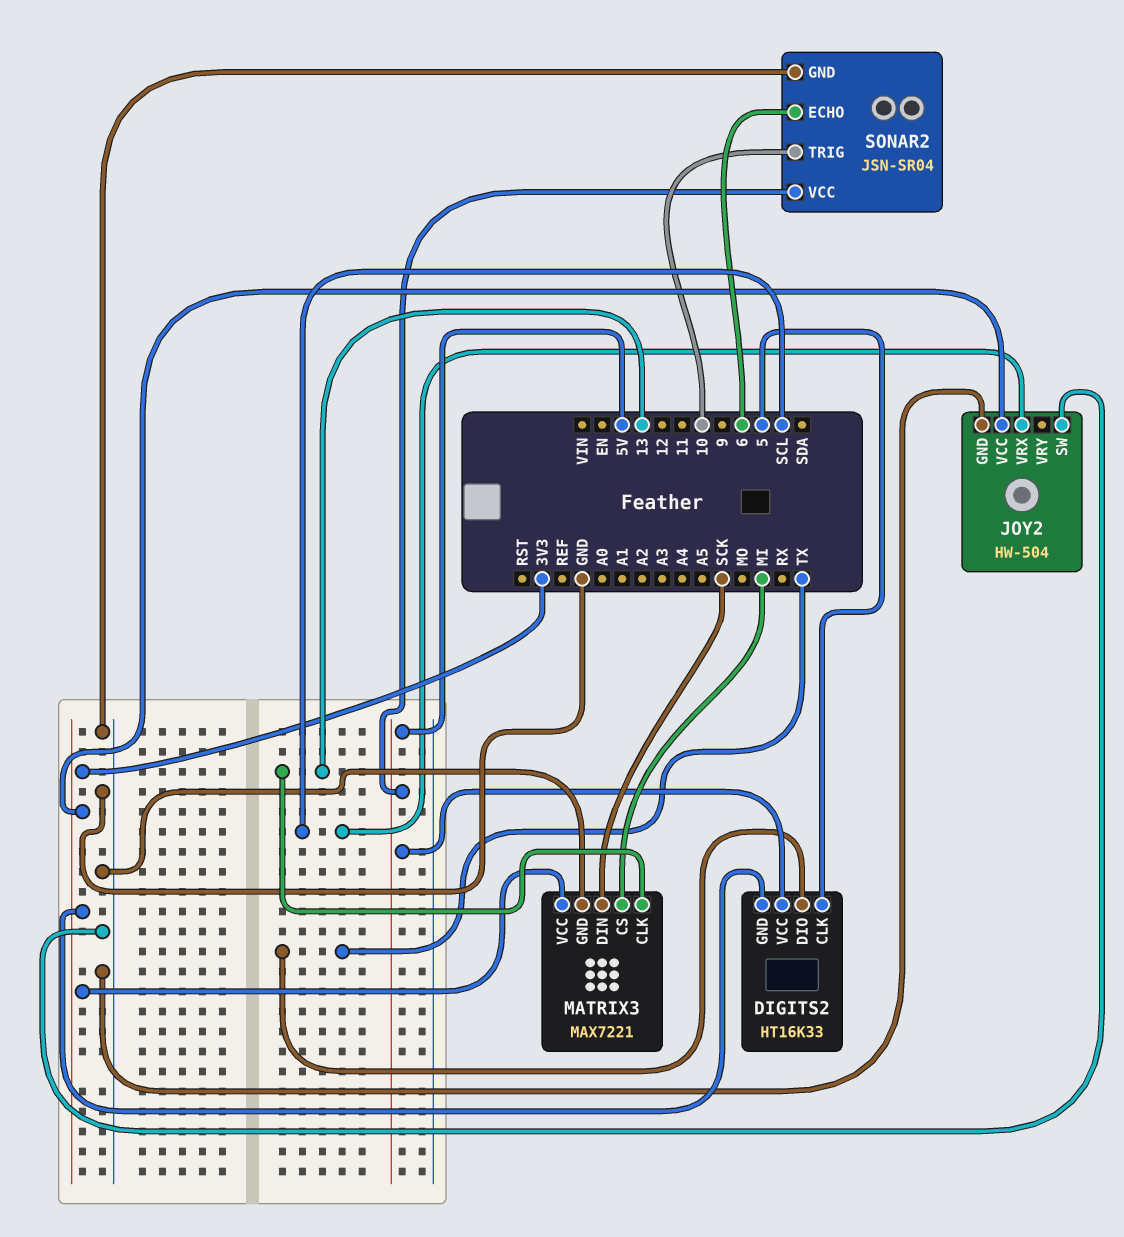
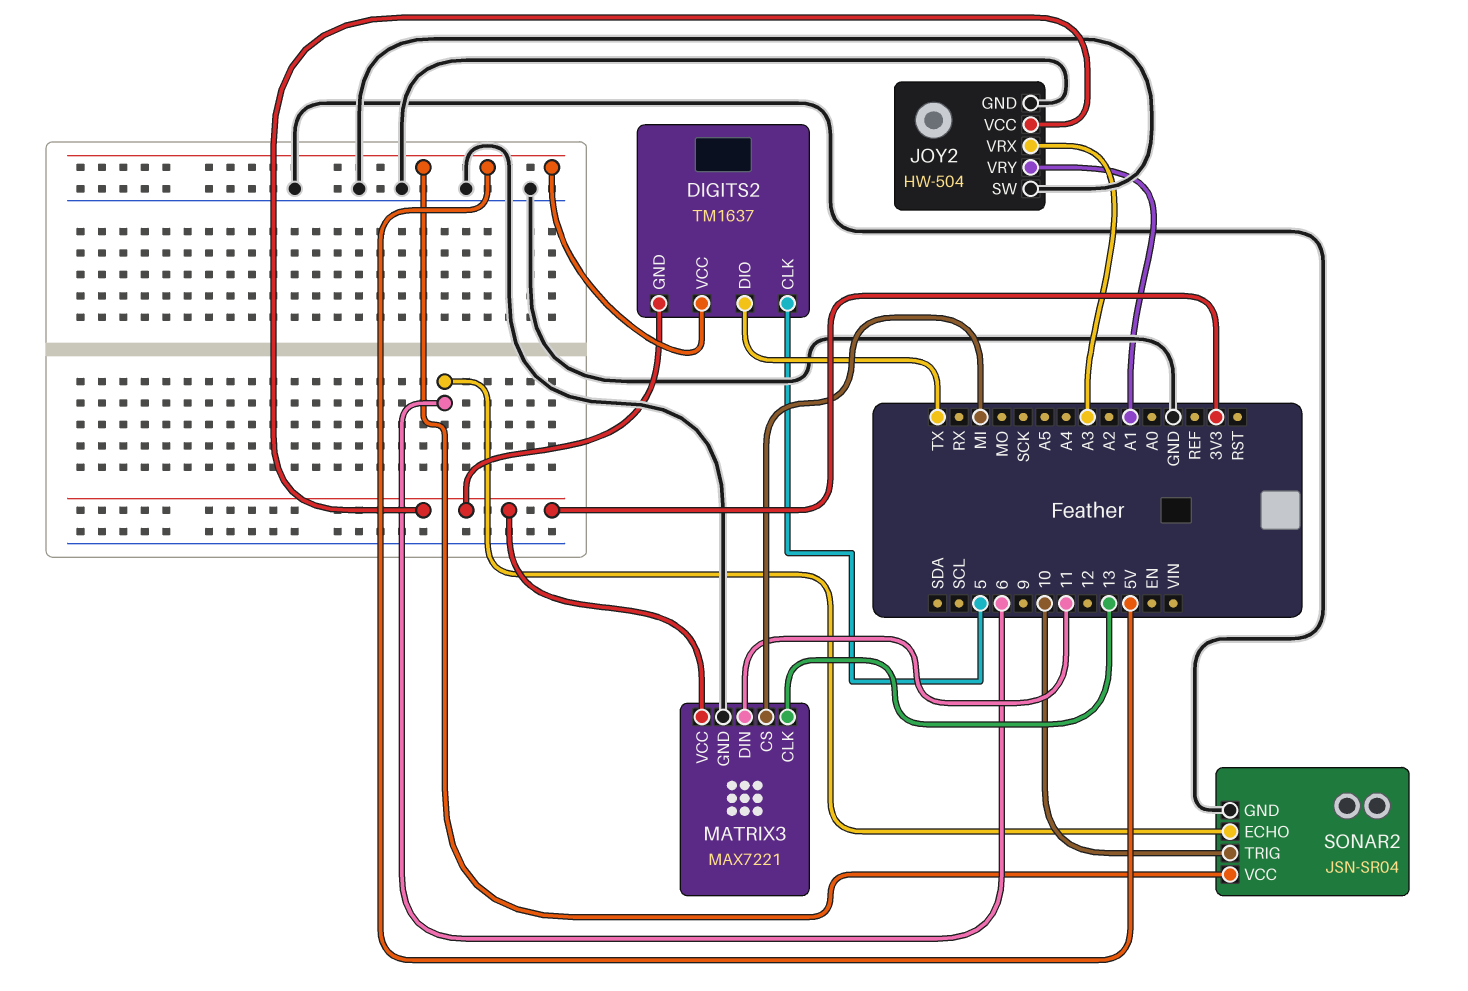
DIGITS2: HT16K33 -> TM1637
JOY2 pin VRX: SCL -> A3
JOY2 pin VRY: none -> A1
MATRIX3 pin DIN: SCK -> 11

